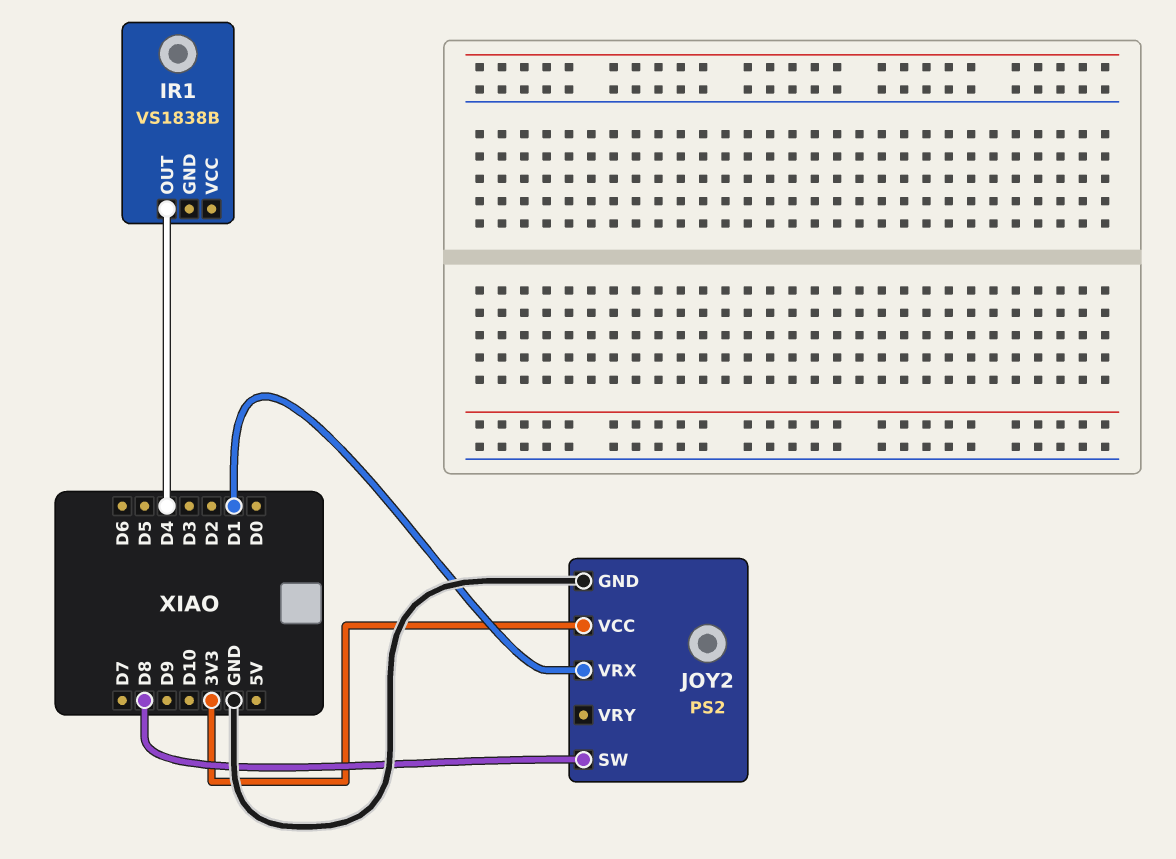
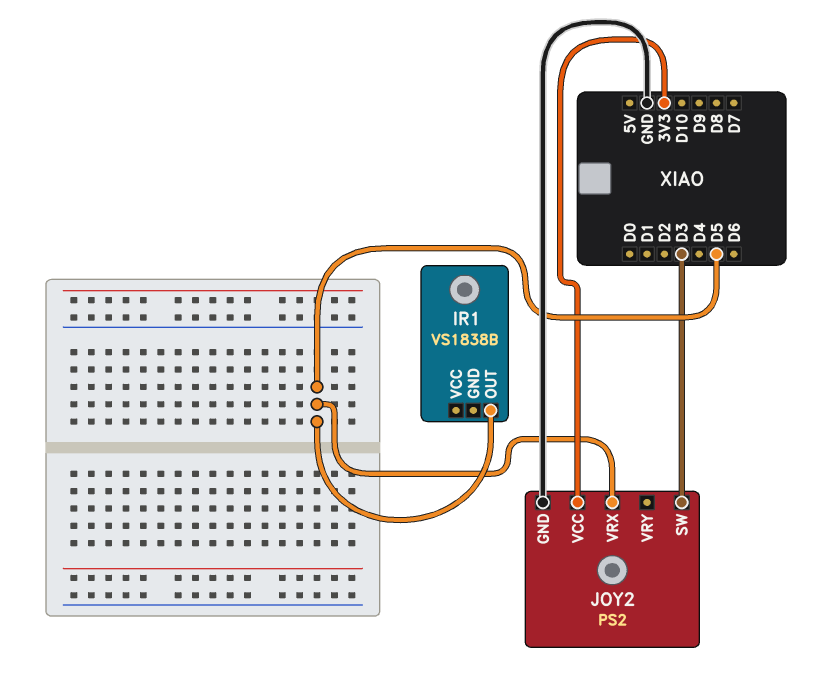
IR1 pin OUT: D4 -> D5
JOY2 pin SW: D8 -> D3
JOY2 pin VRX: D1 -> D5

